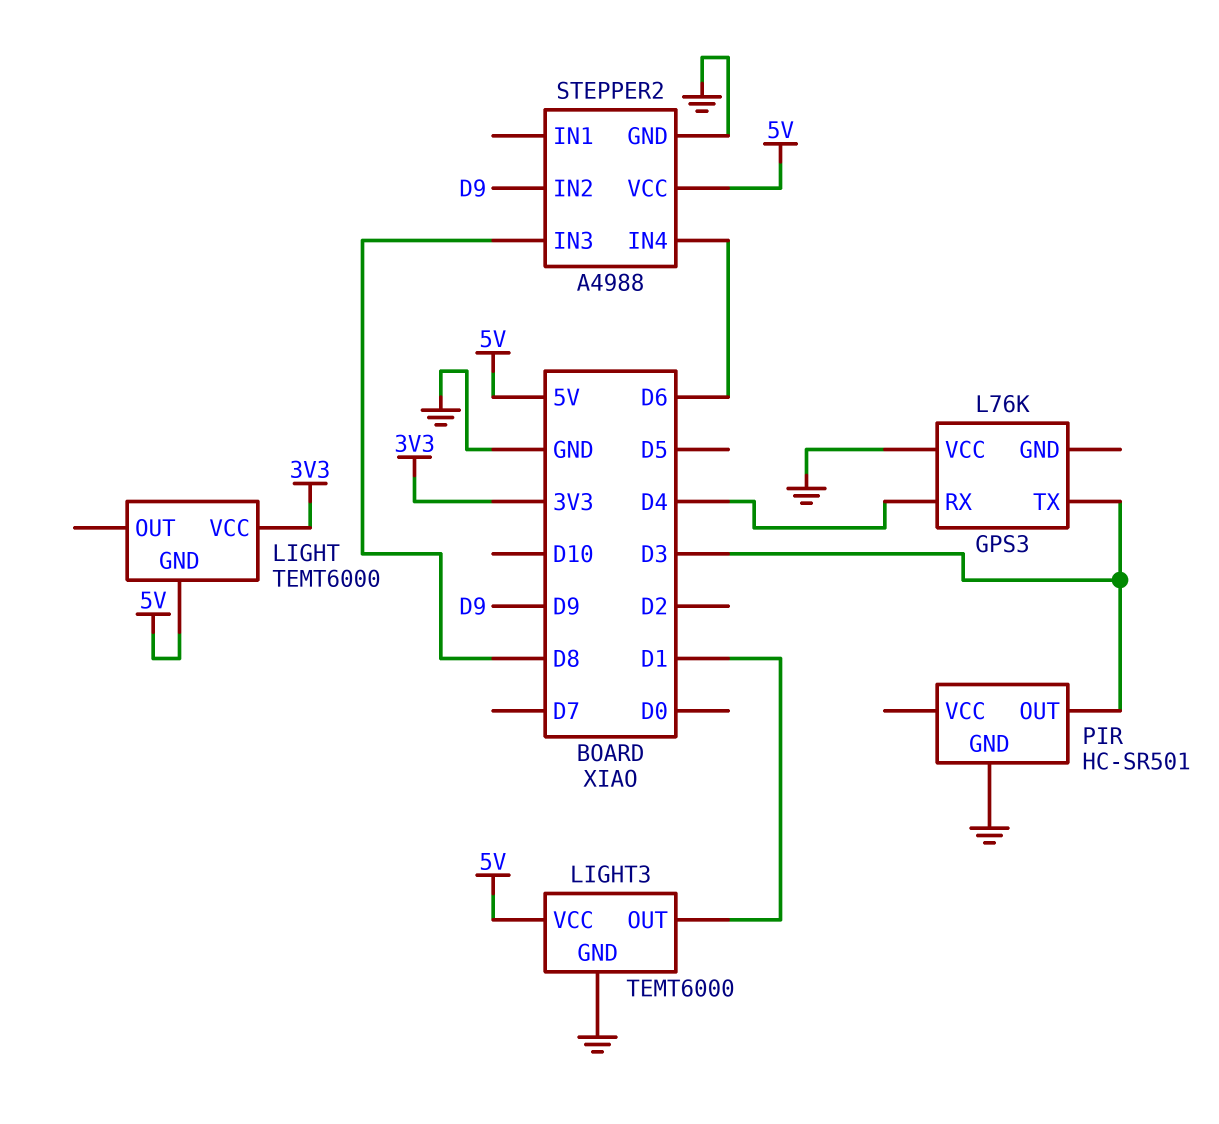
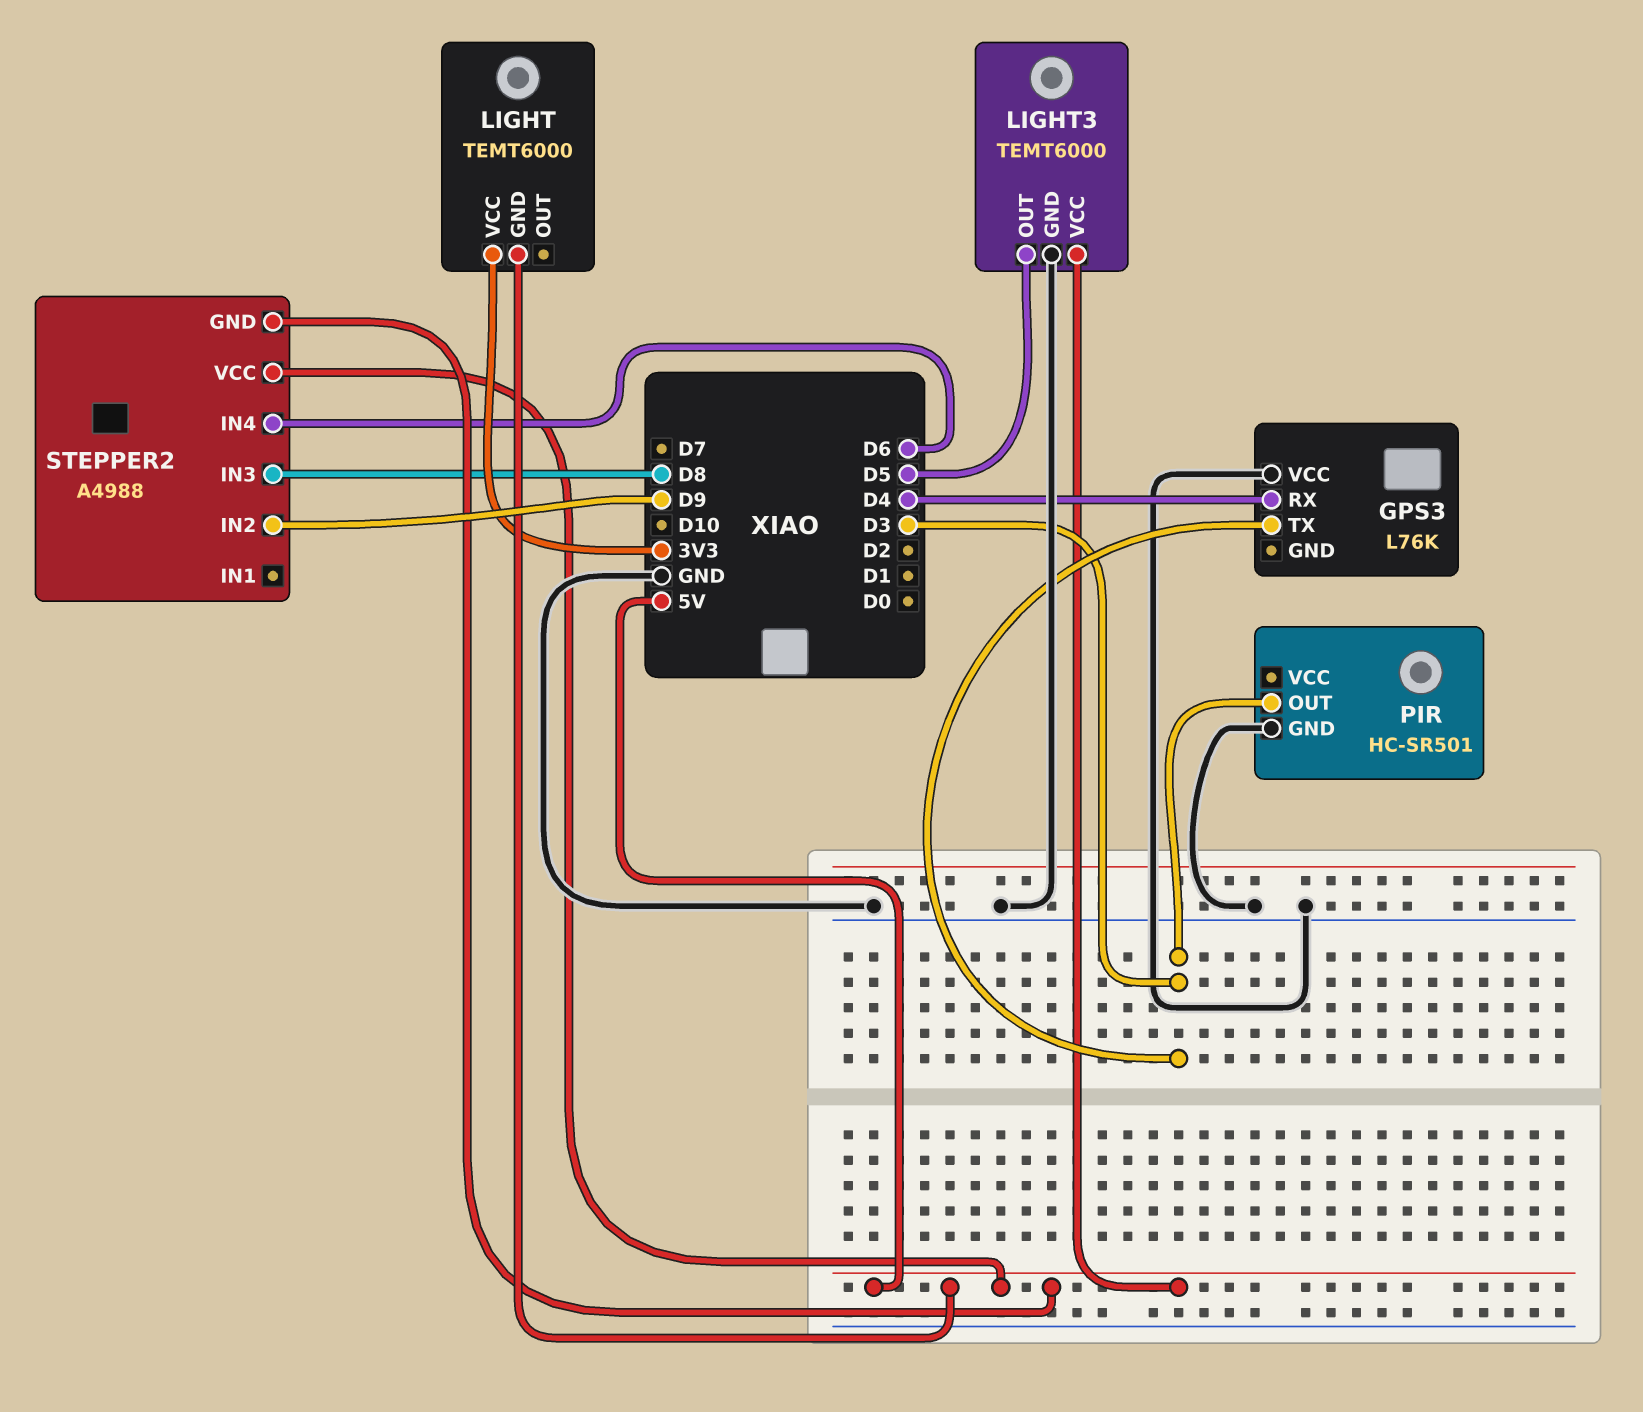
LIGHT3 pin OUT: D1 -> D5
STEPPER2 pin GND: GND -> 5V

